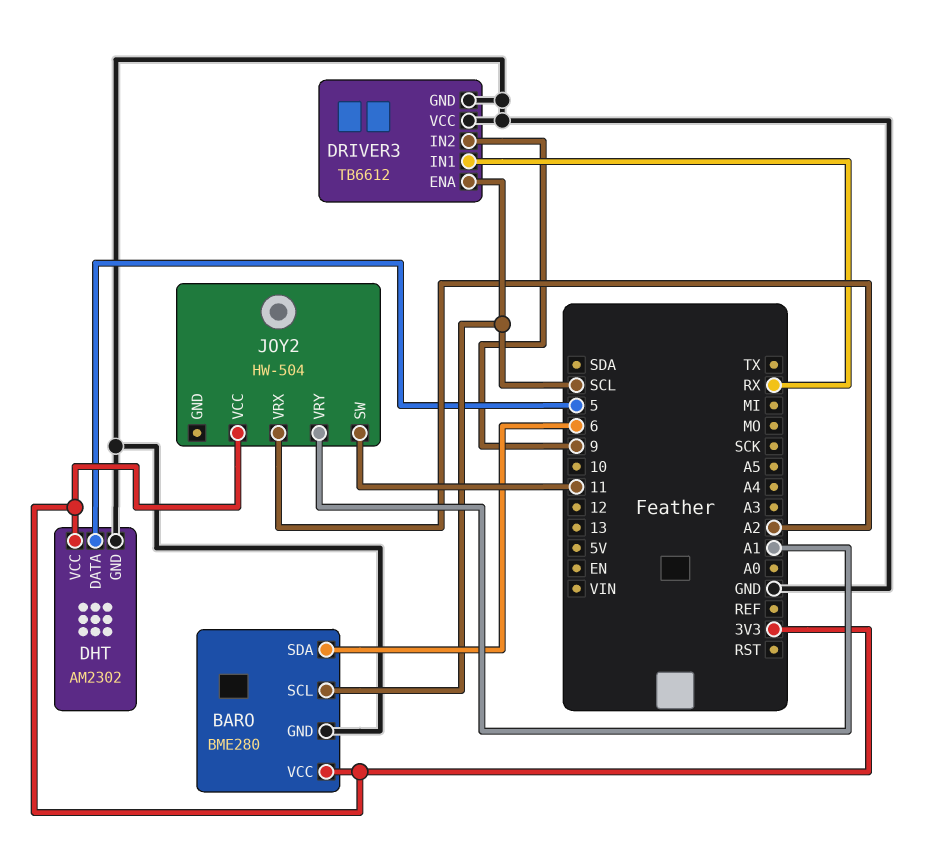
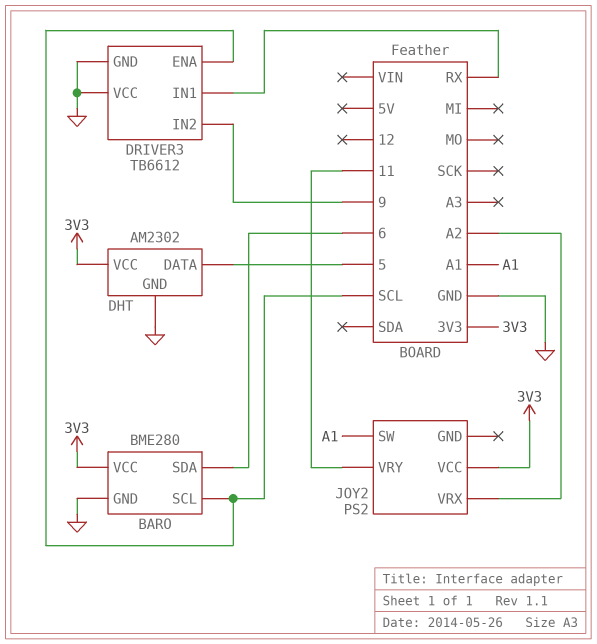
JOY2: HW-504 -> PS2
JOY2 pin SW: 11 -> A1
JOY2 pin VRY: A1 -> 11

